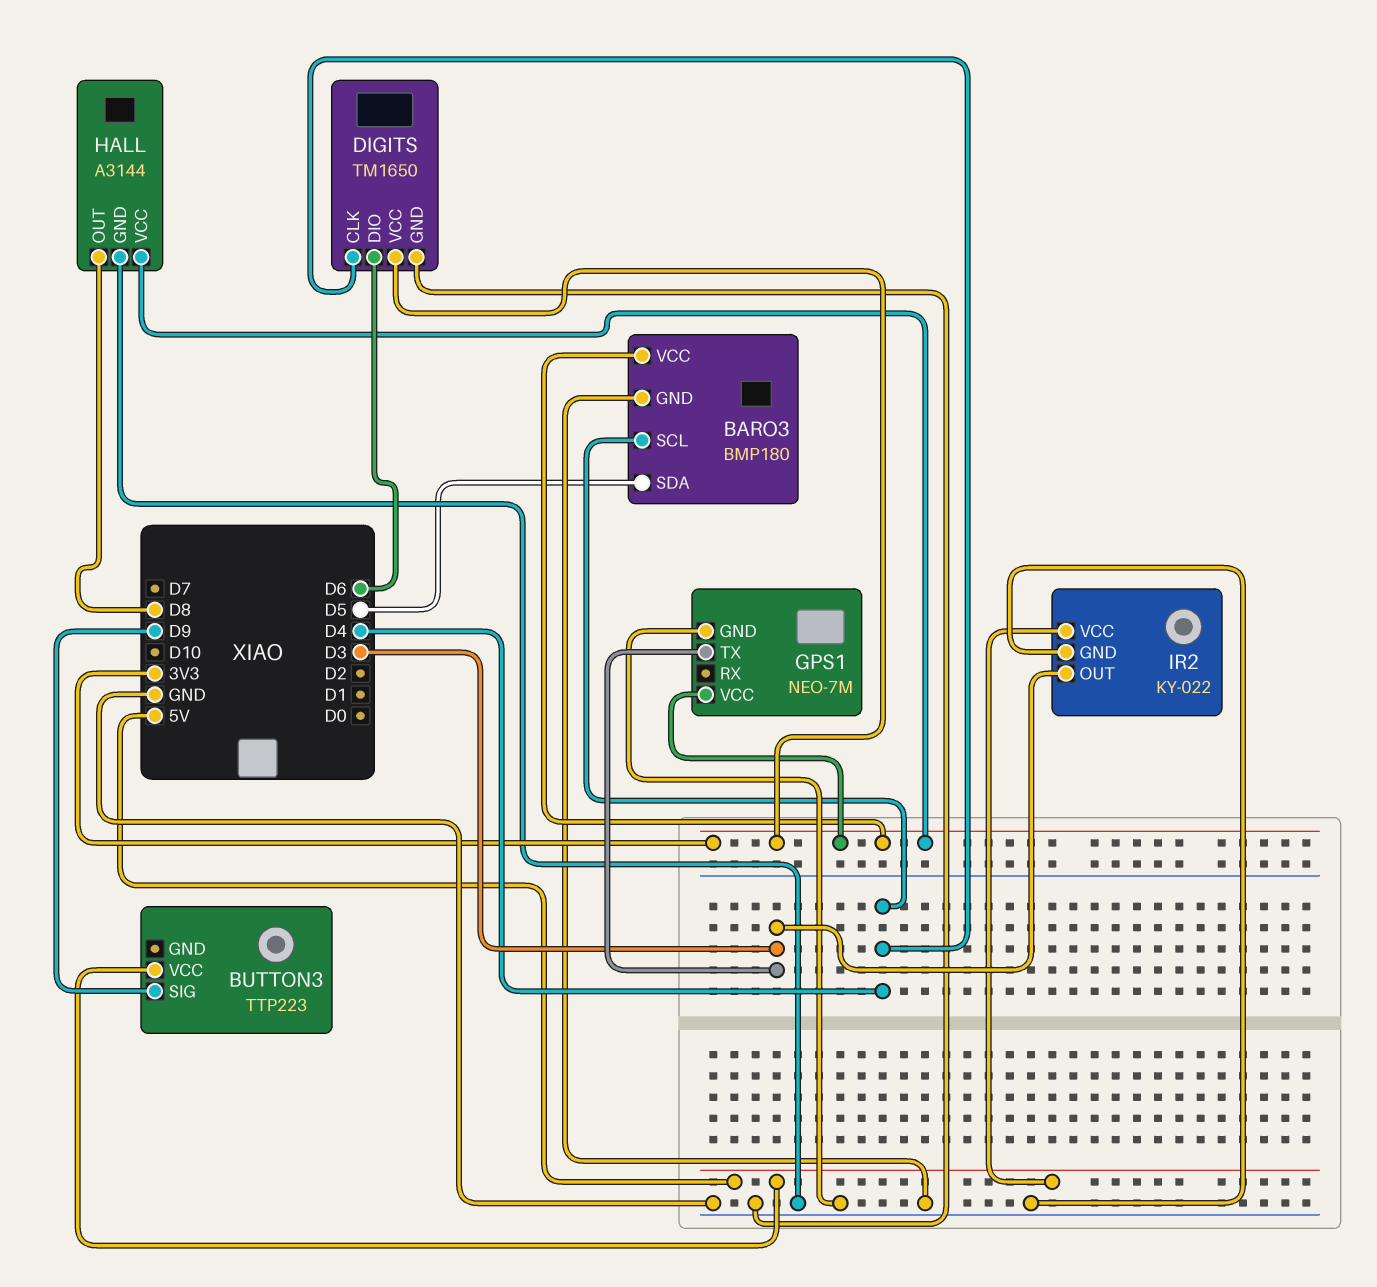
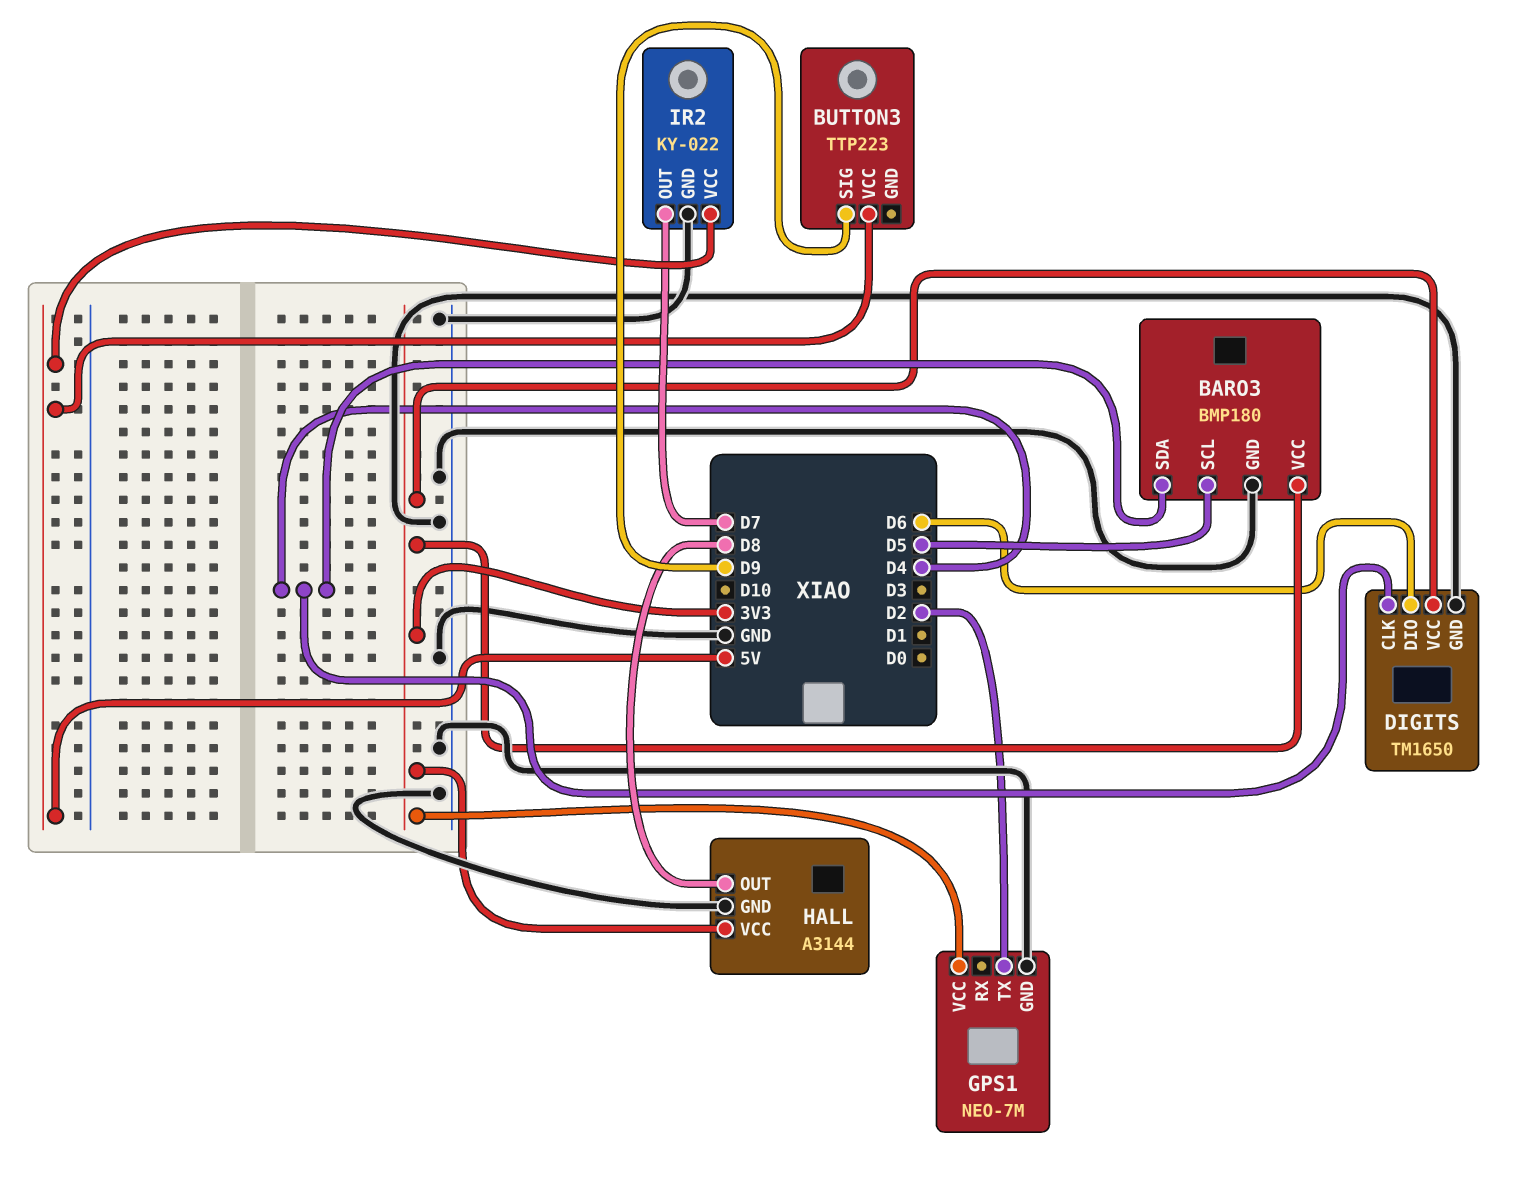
BARO3 pin SCL: D4 -> D5
BARO3 pin SDA: D5 -> D4
GPS1 pin TX: D3 -> D2
IR2 pin OUT: D3 -> D7

